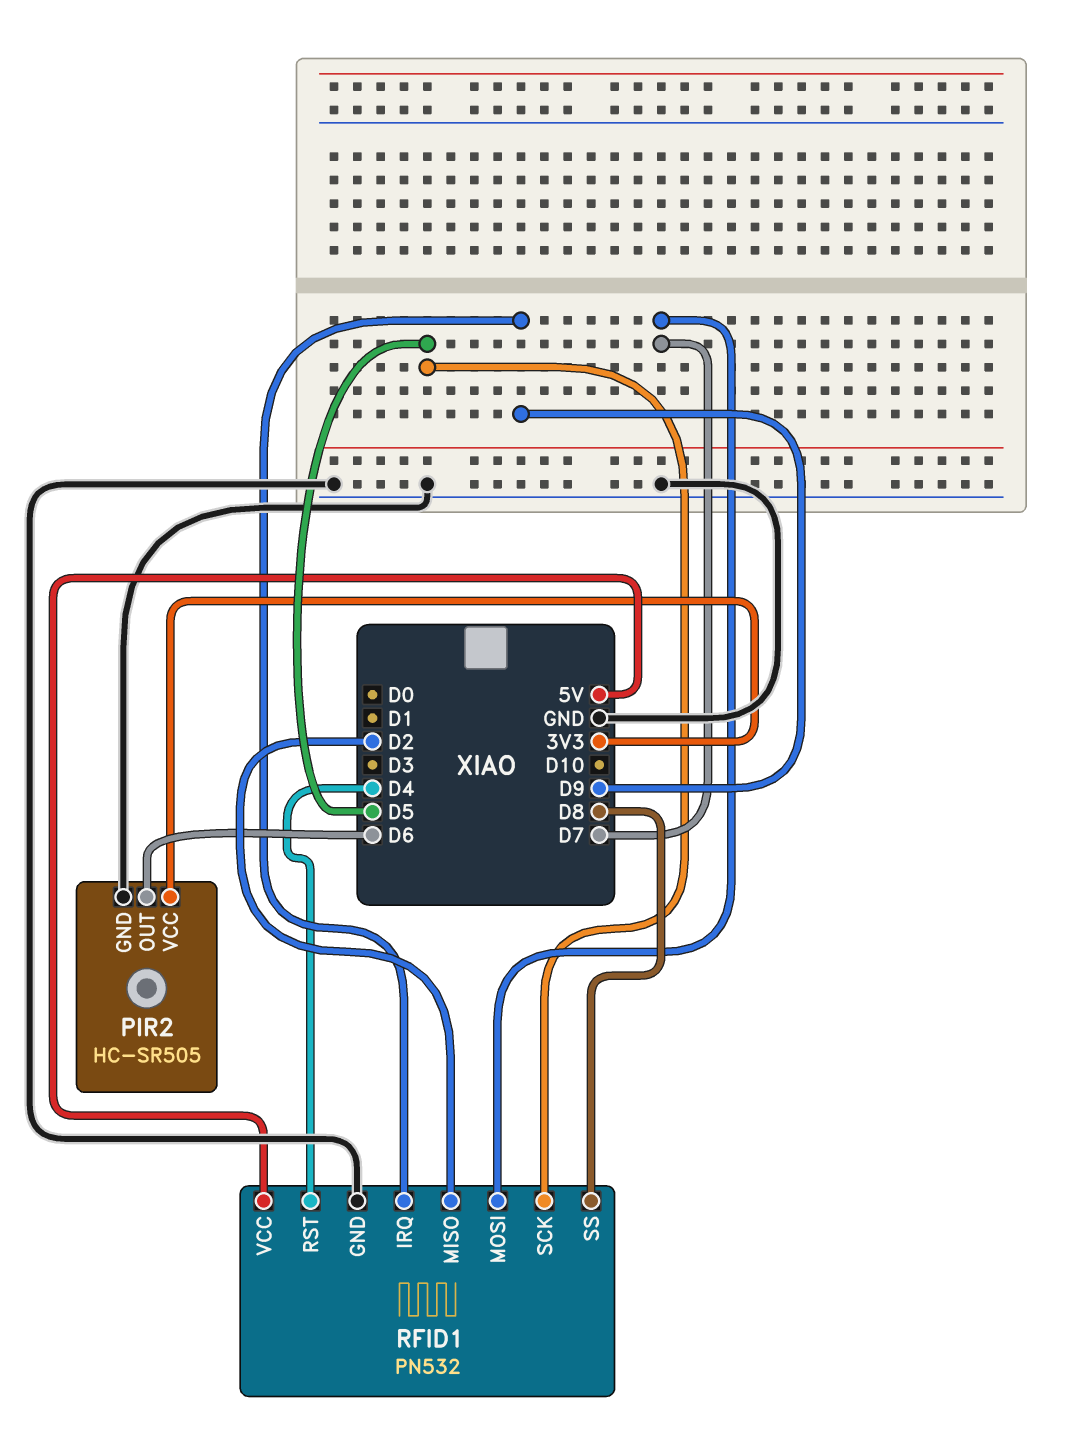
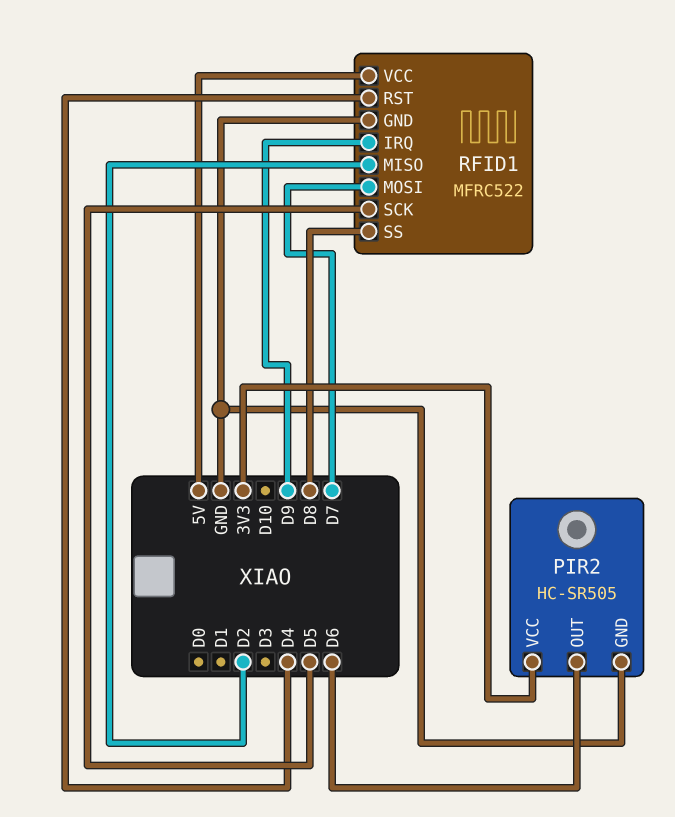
RFID1: PN532 -> MFRC522

